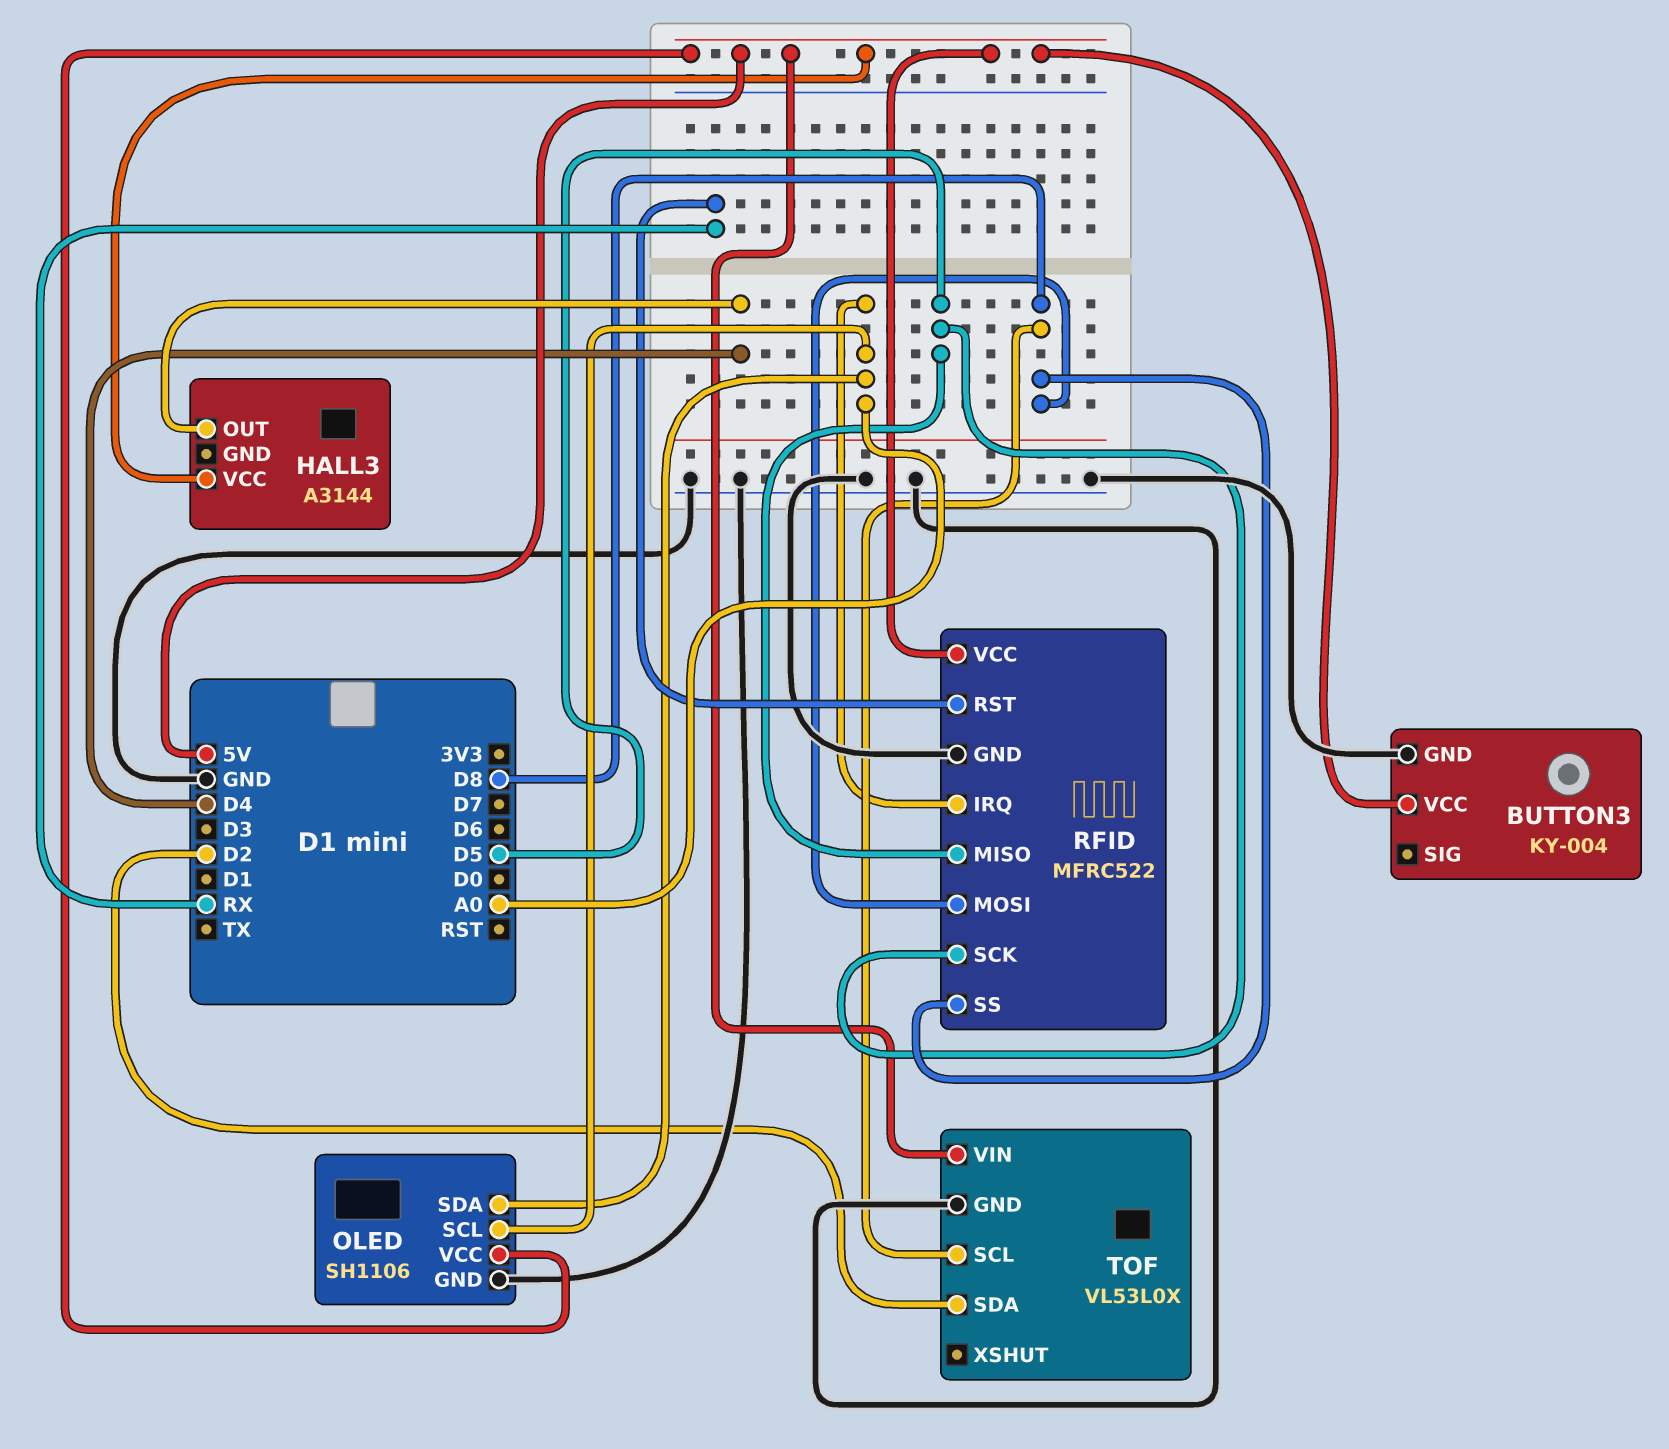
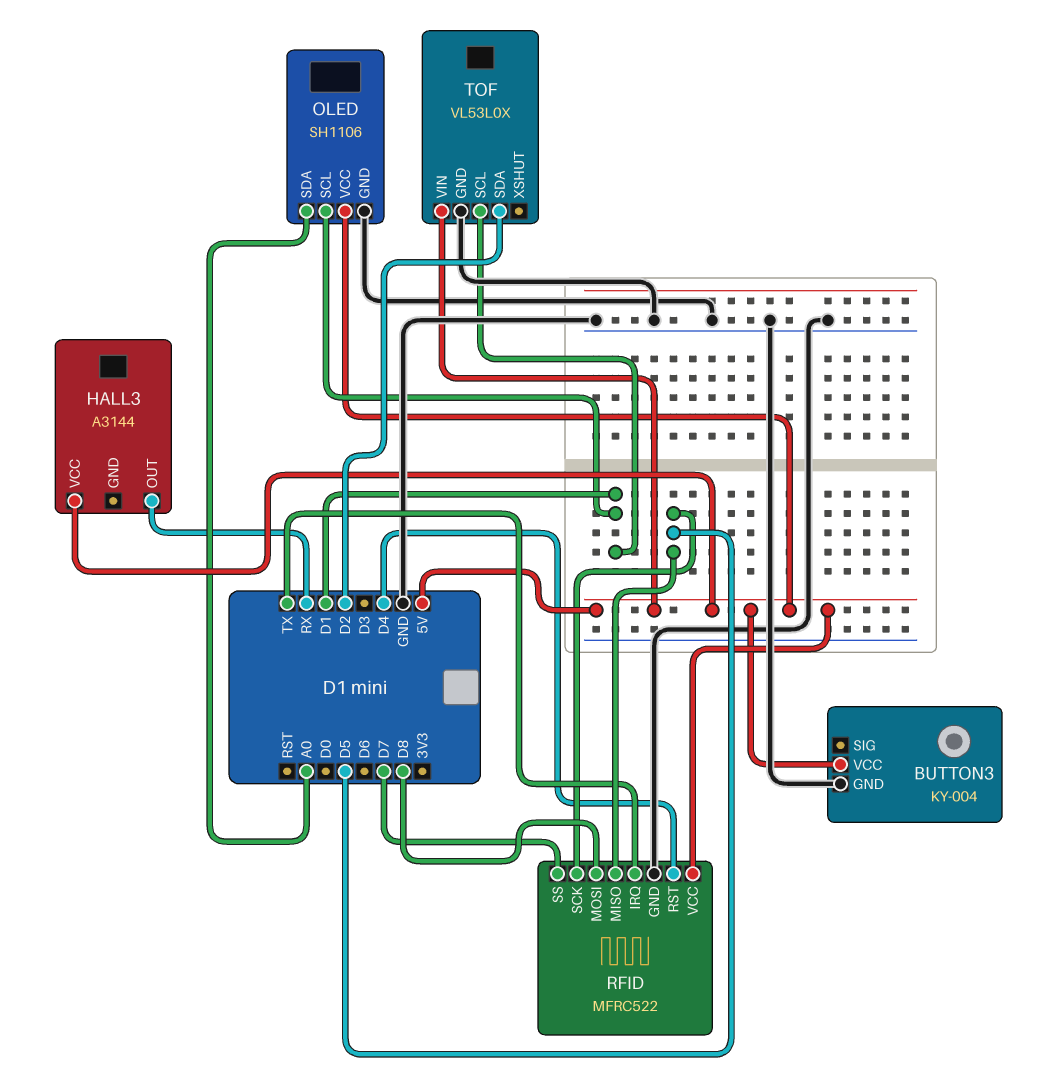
HALL3 pin OUT: D4 -> RX
OLED pin SCL: A0 -> D1
RFID pin IRQ: A0 -> TX
RFID pin RST: RX -> D4
RFID pin SS: D8 -> D7
TOF pin SCL: D8 -> D1

